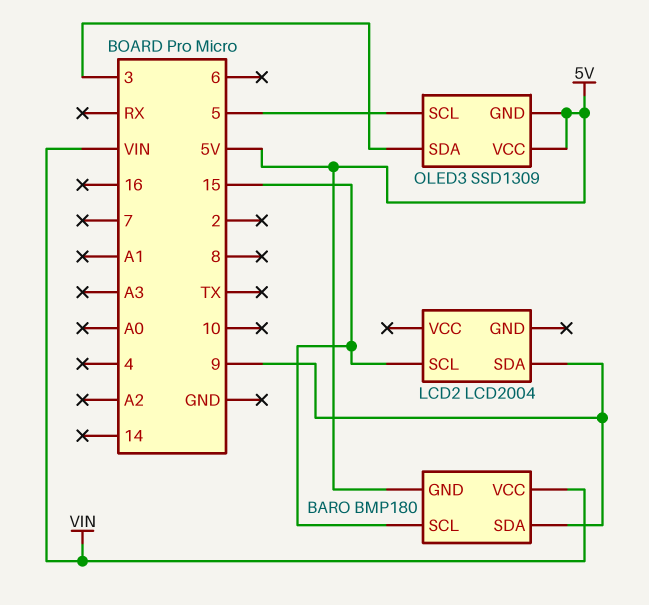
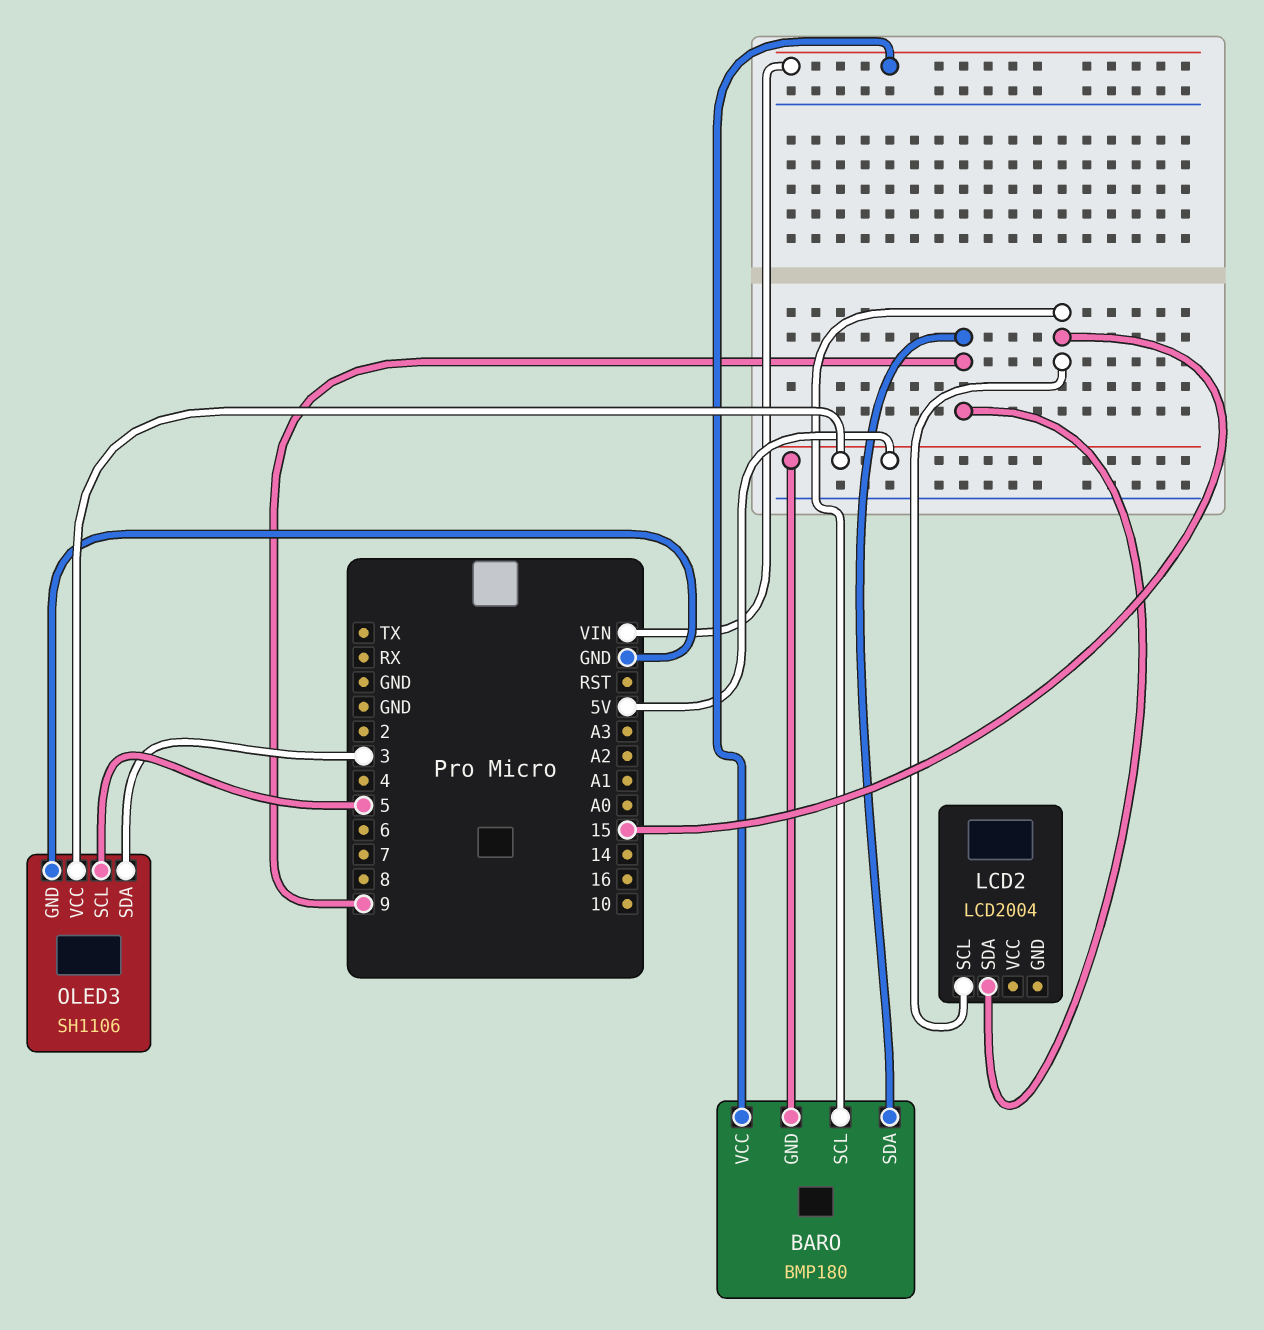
OLED3: SSD1309 -> SH1106
OLED3 pin GND: 5V -> GND

